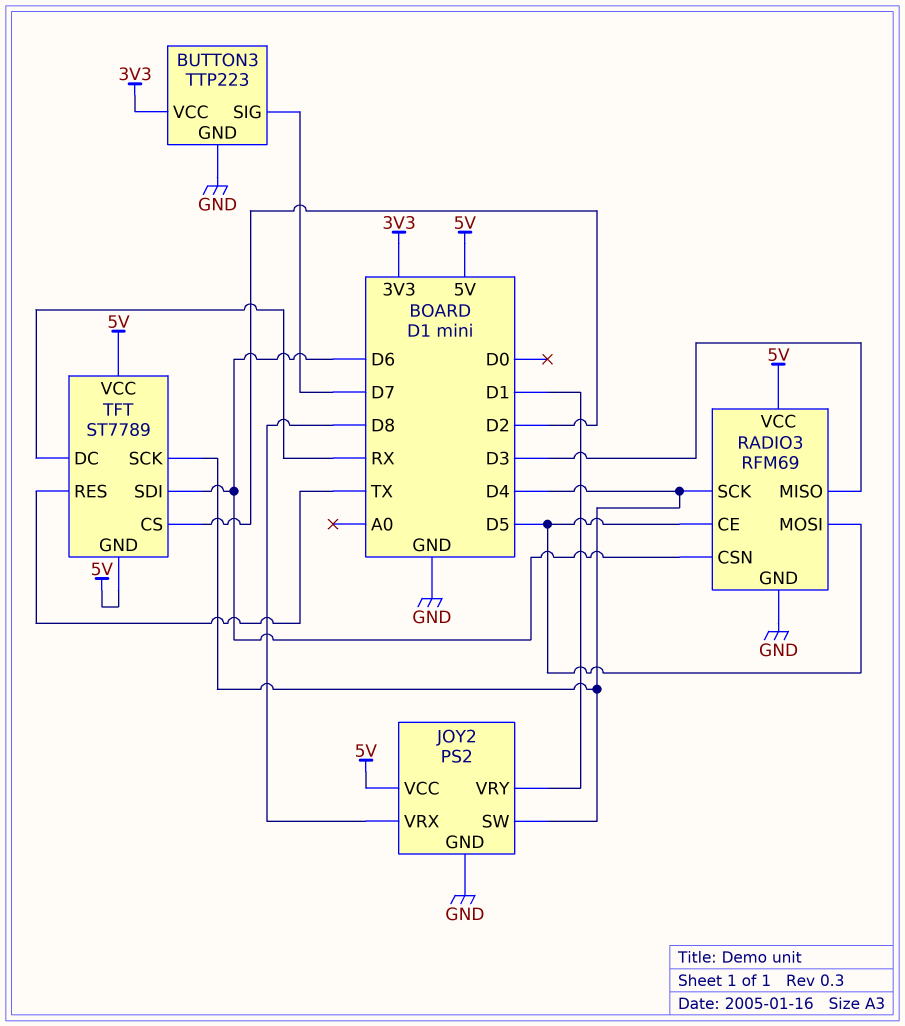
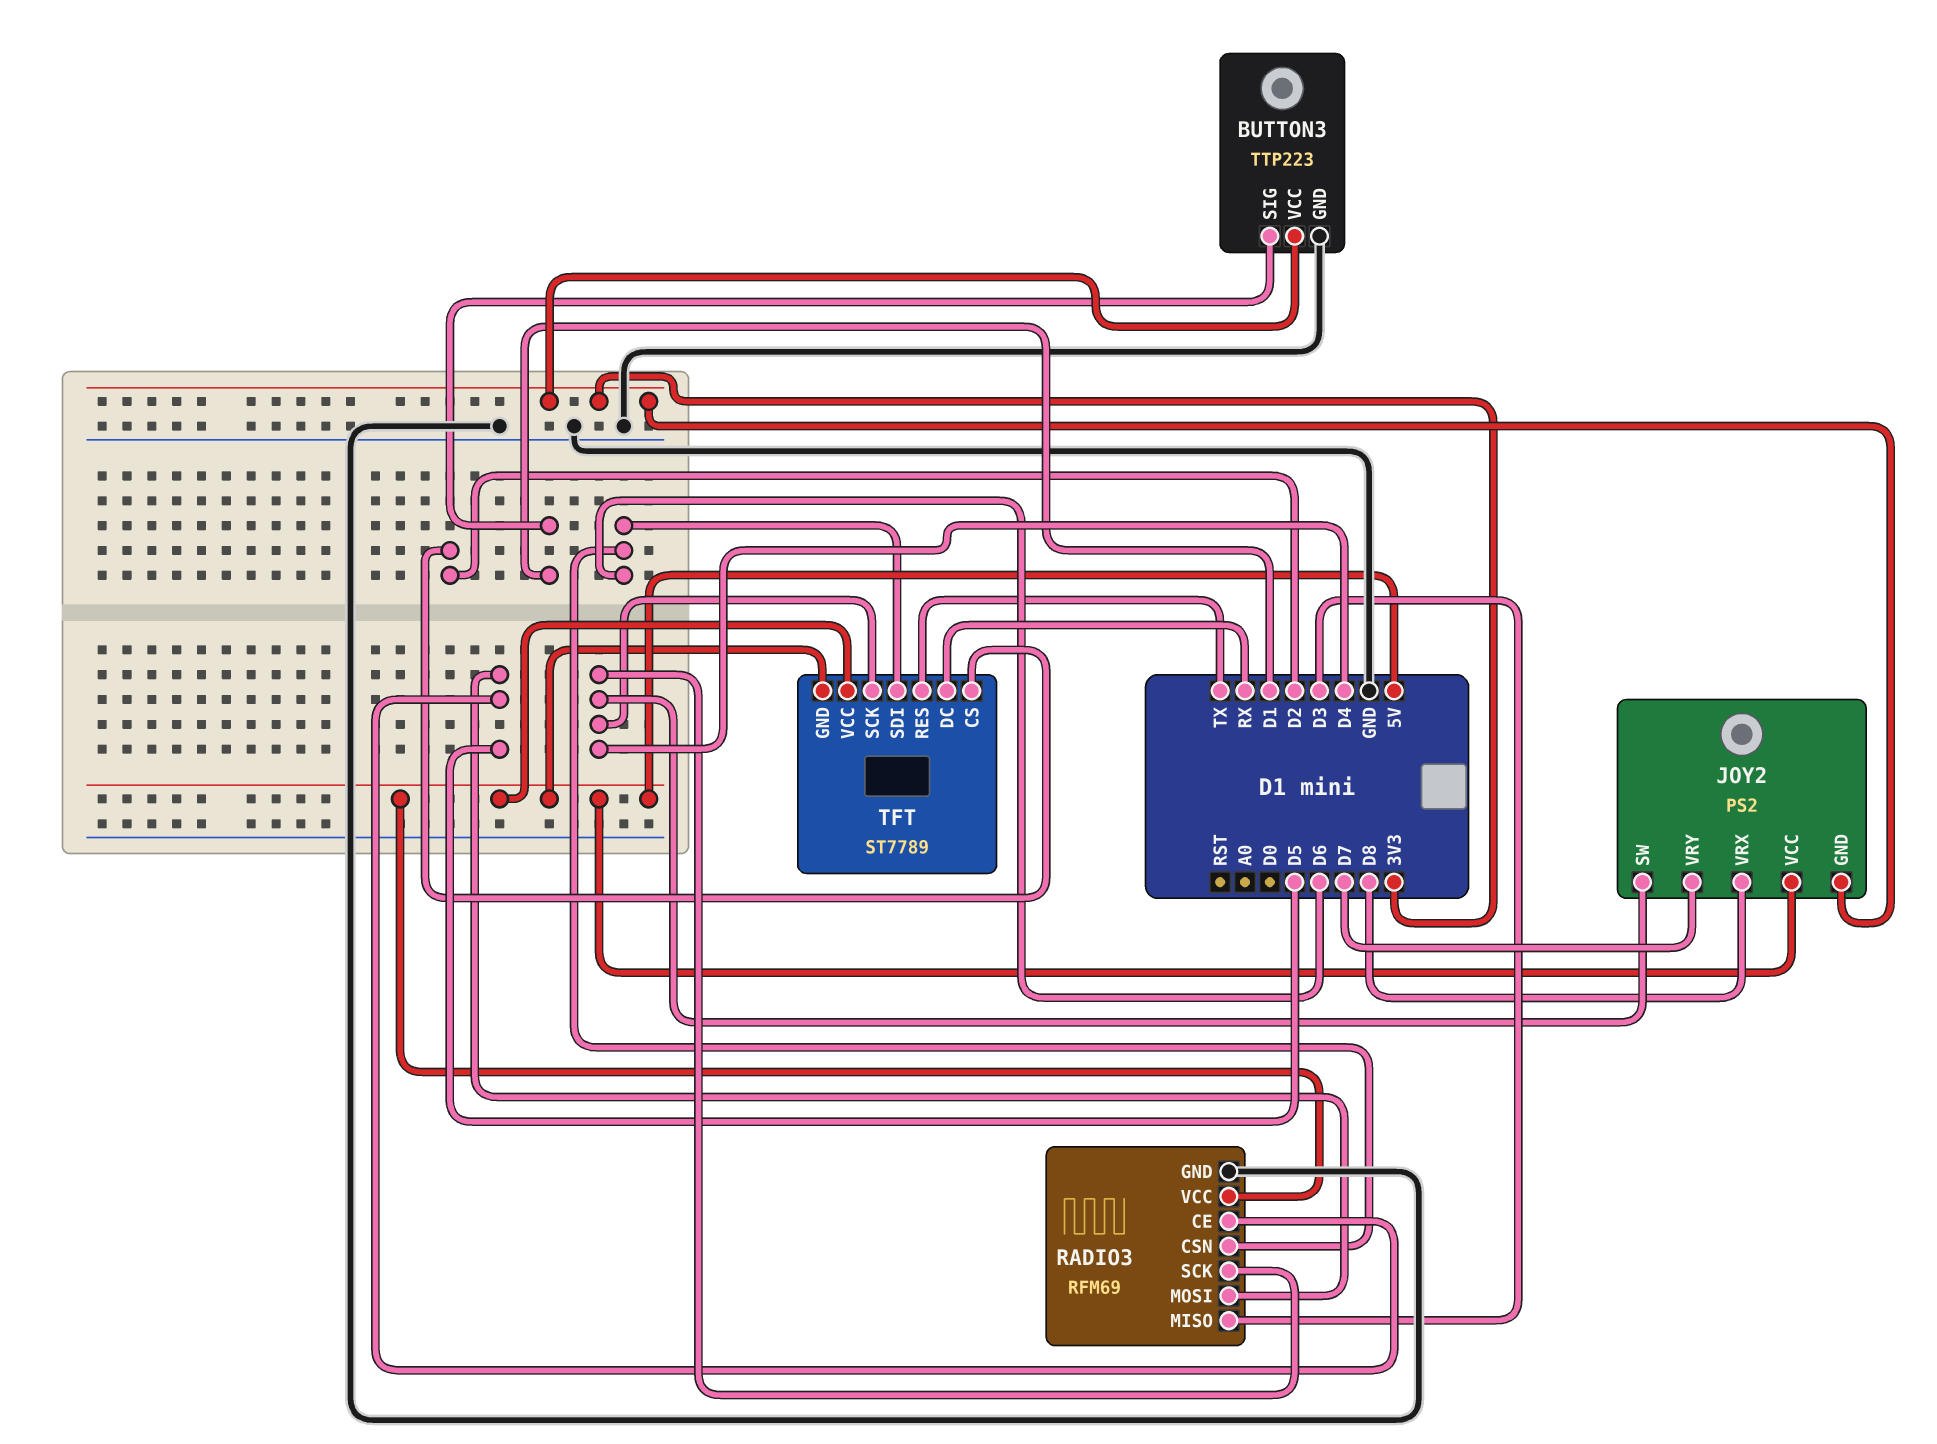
BUTTON3 pin SIG: D7 -> D1
JOY2 pin GND: GND -> 3V3
JOY2 pin VRY: D1 -> D7

